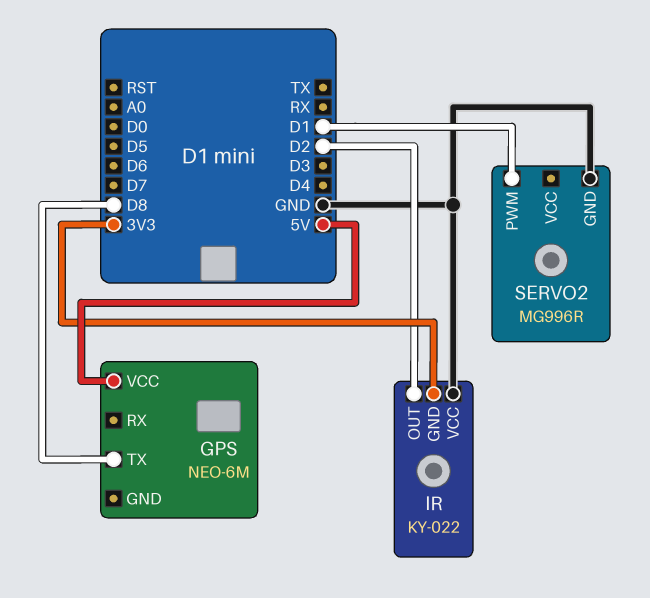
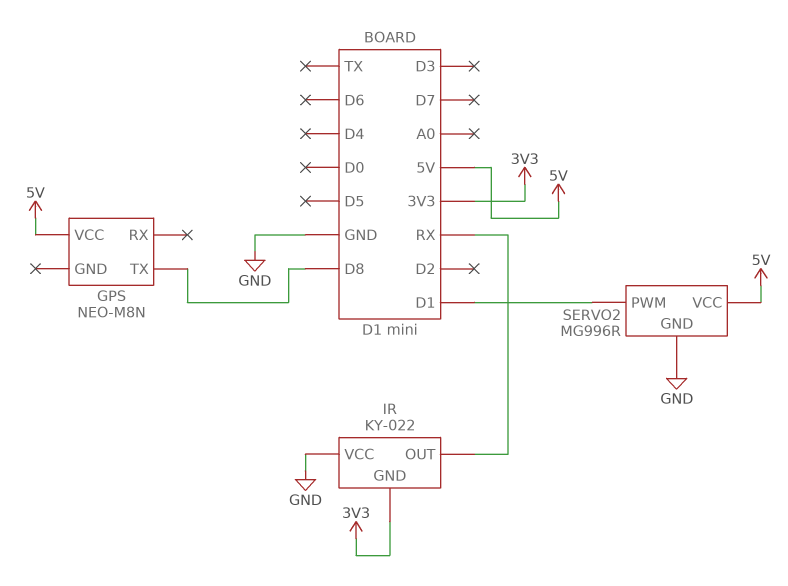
GPS: NEO-6M -> NEO-M8N
IR pin OUT: D2 -> RX
SERVO2 pin VCC: none -> 5V

